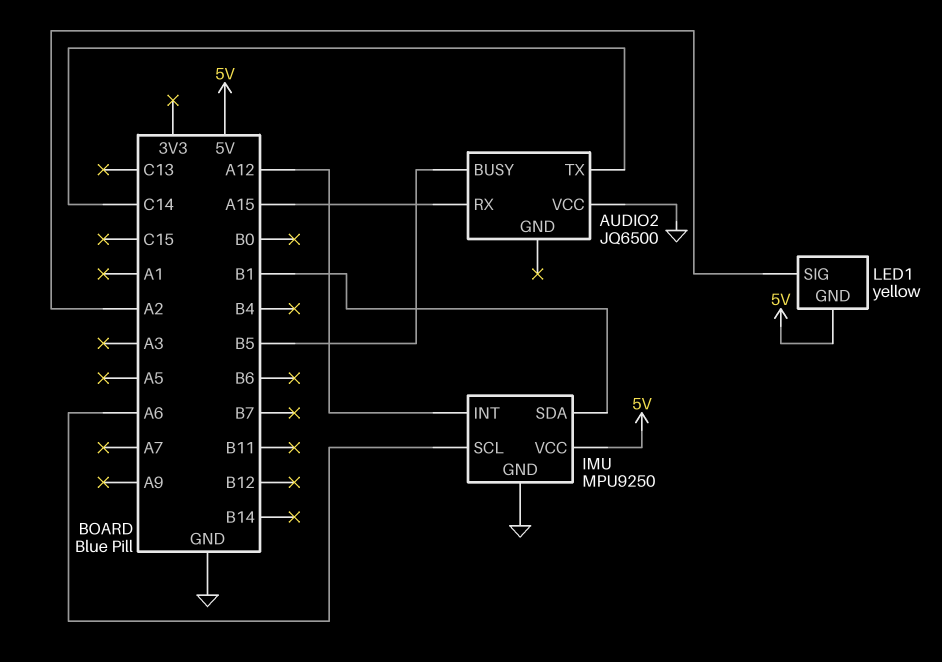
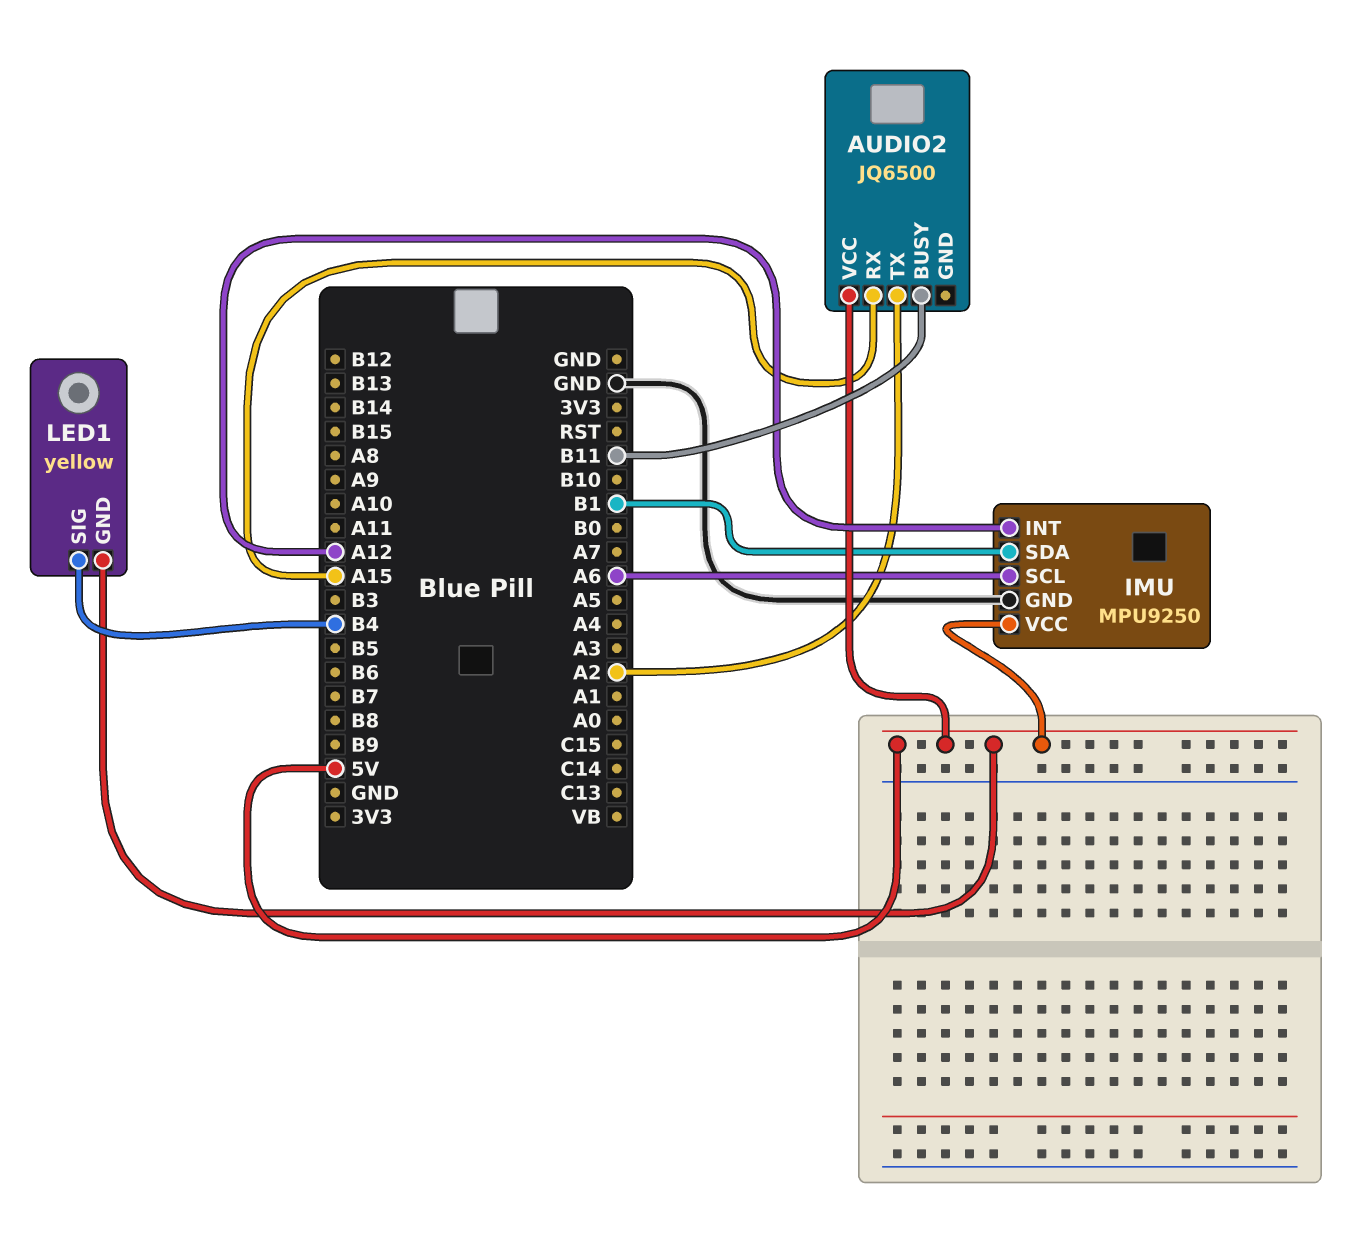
AUDIO2 pin BUSY: B5 -> B11
AUDIO2 pin TX: C14 -> A2
AUDIO2 pin VCC: GND -> 5V
LED1 pin SIG: A2 -> B4

